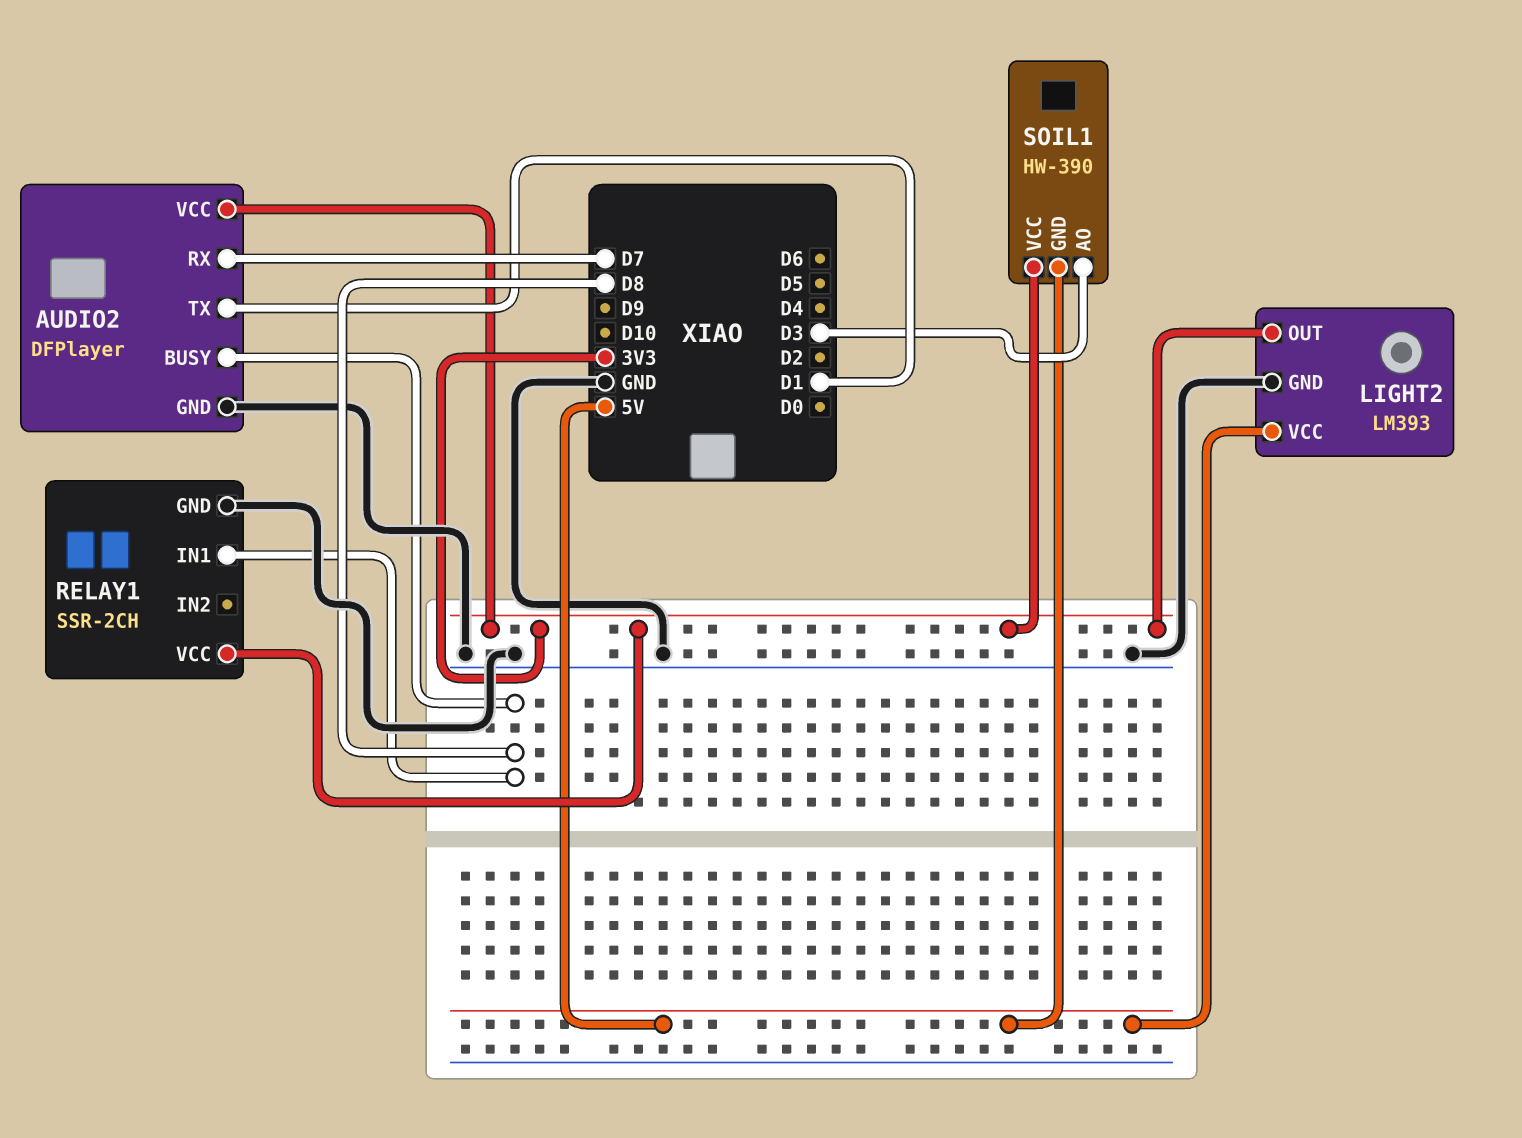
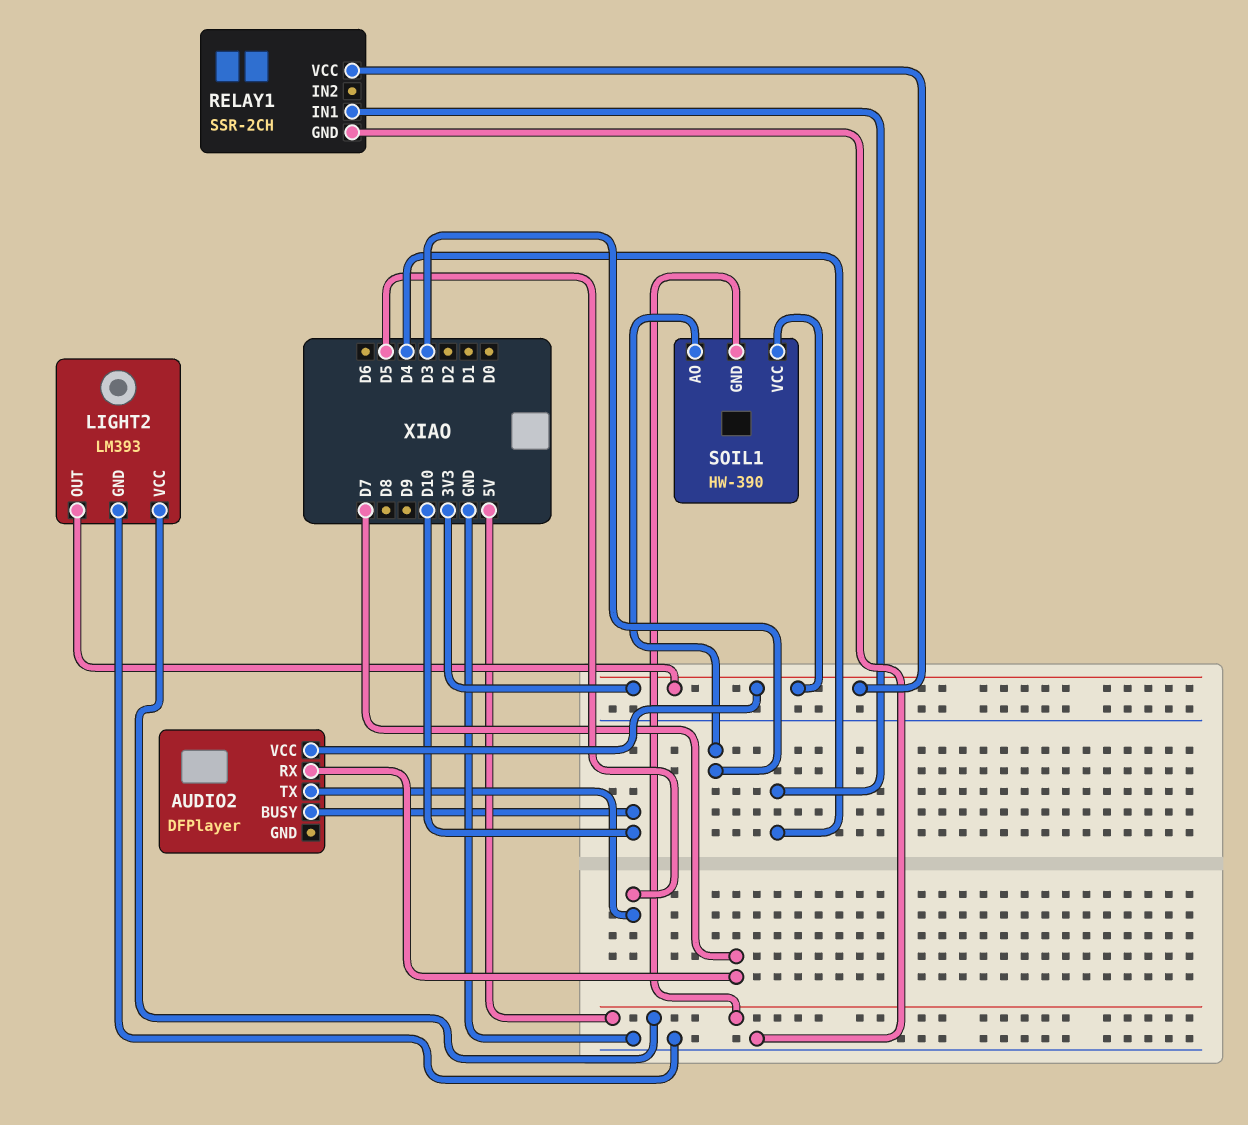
AUDIO2 pin BUSY: D8 -> D10
AUDIO2 pin GND: GND -> none
AUDIO2 pin TX: D1 -> D5
RELAY1 pin IN1: D8 -> D4

